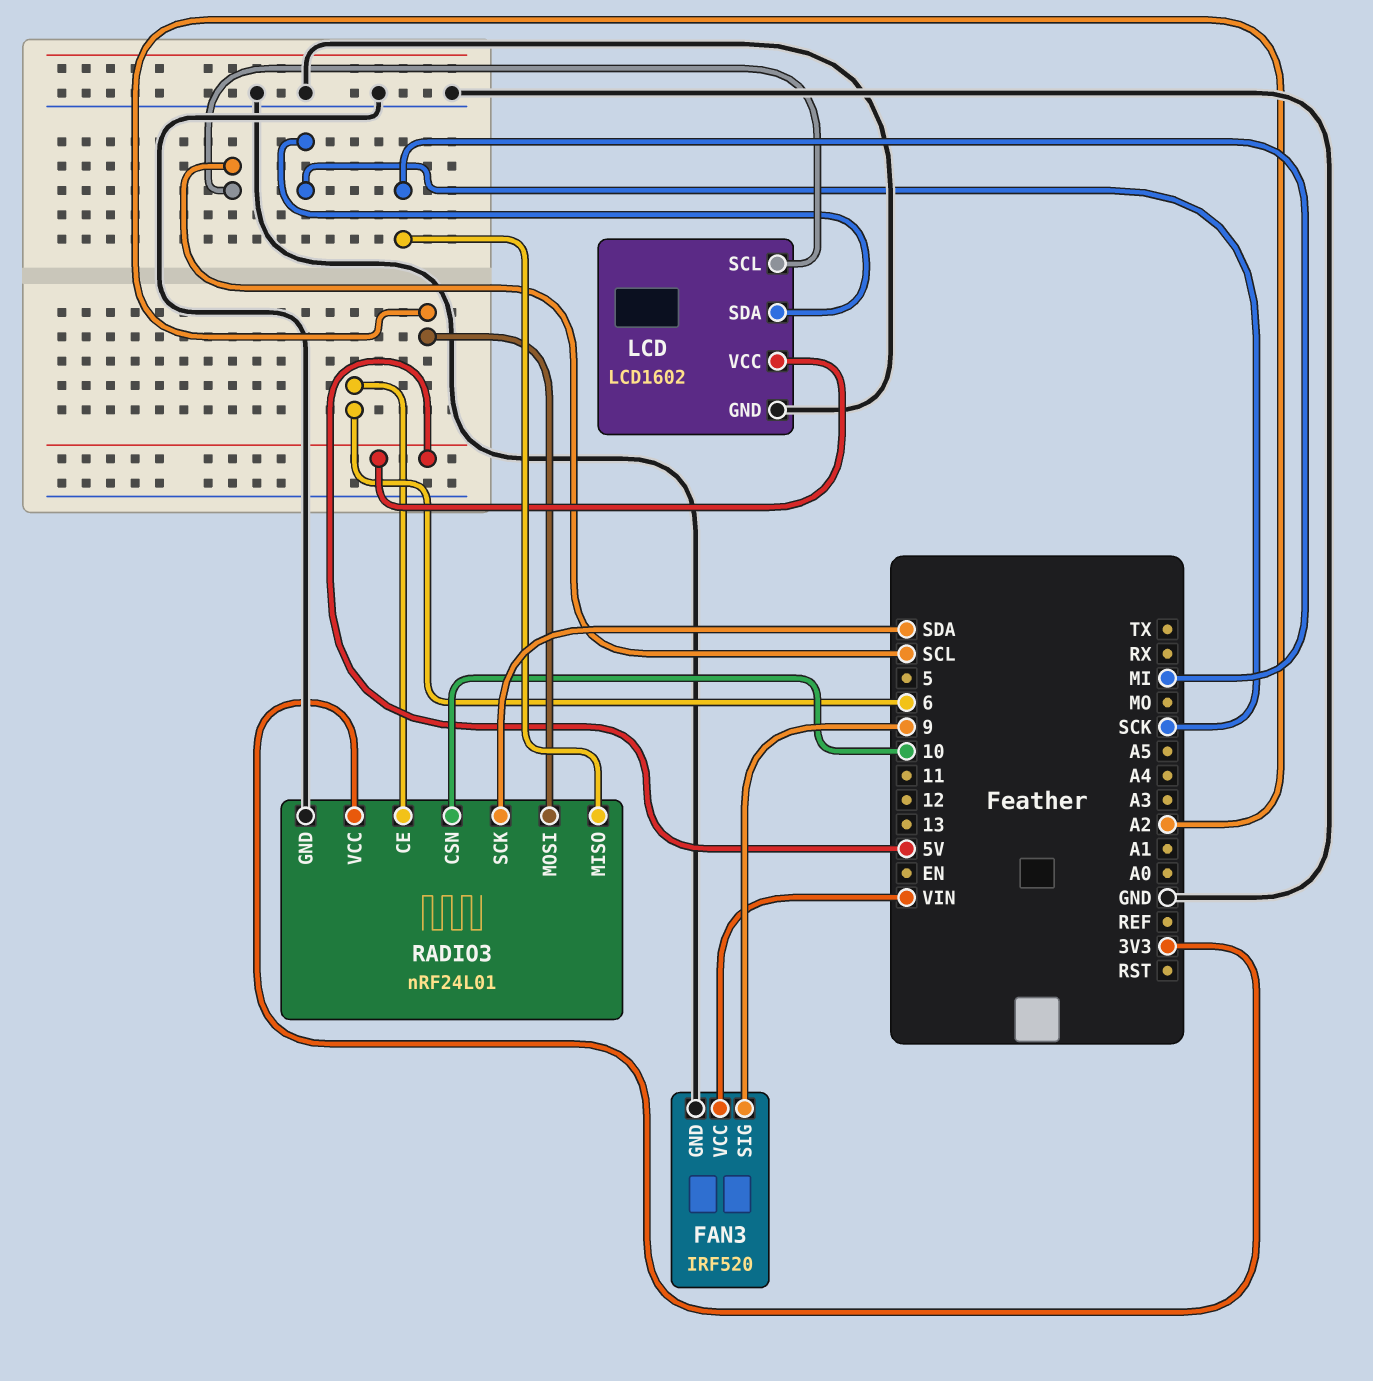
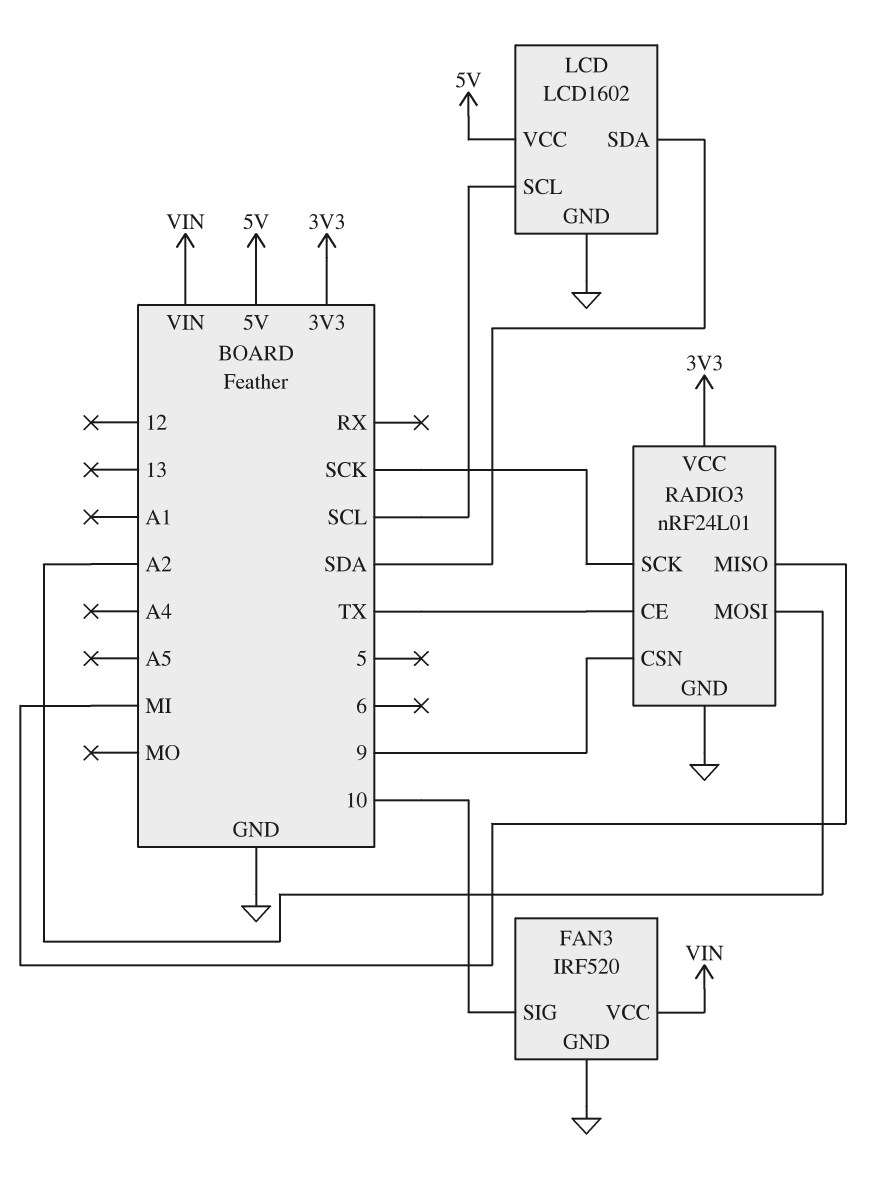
FAN3 pin SIG: 9 -> 10
LCD pin SDA: SCK -> SDA
RADIO3 pin CE: 6 -> TX
RADIO3 pin CSN: 10 -> 9
RADIO3 pin SCK: SDA -> SCK

